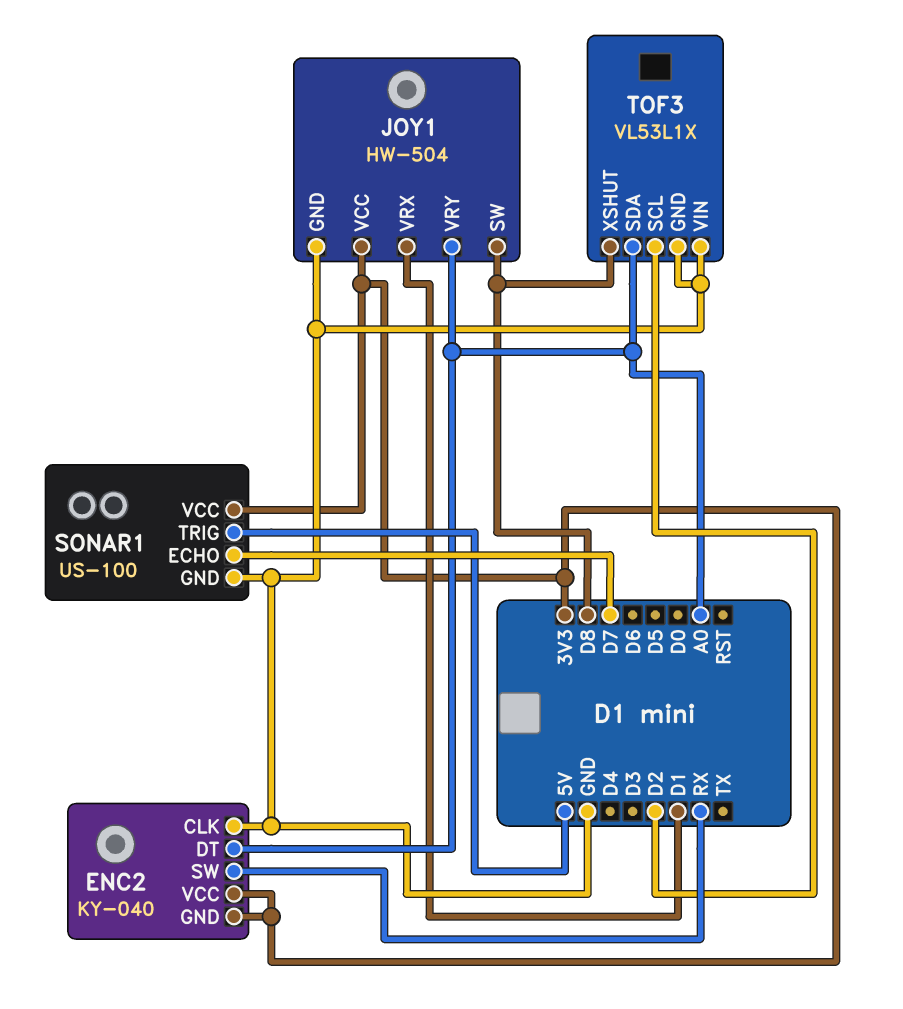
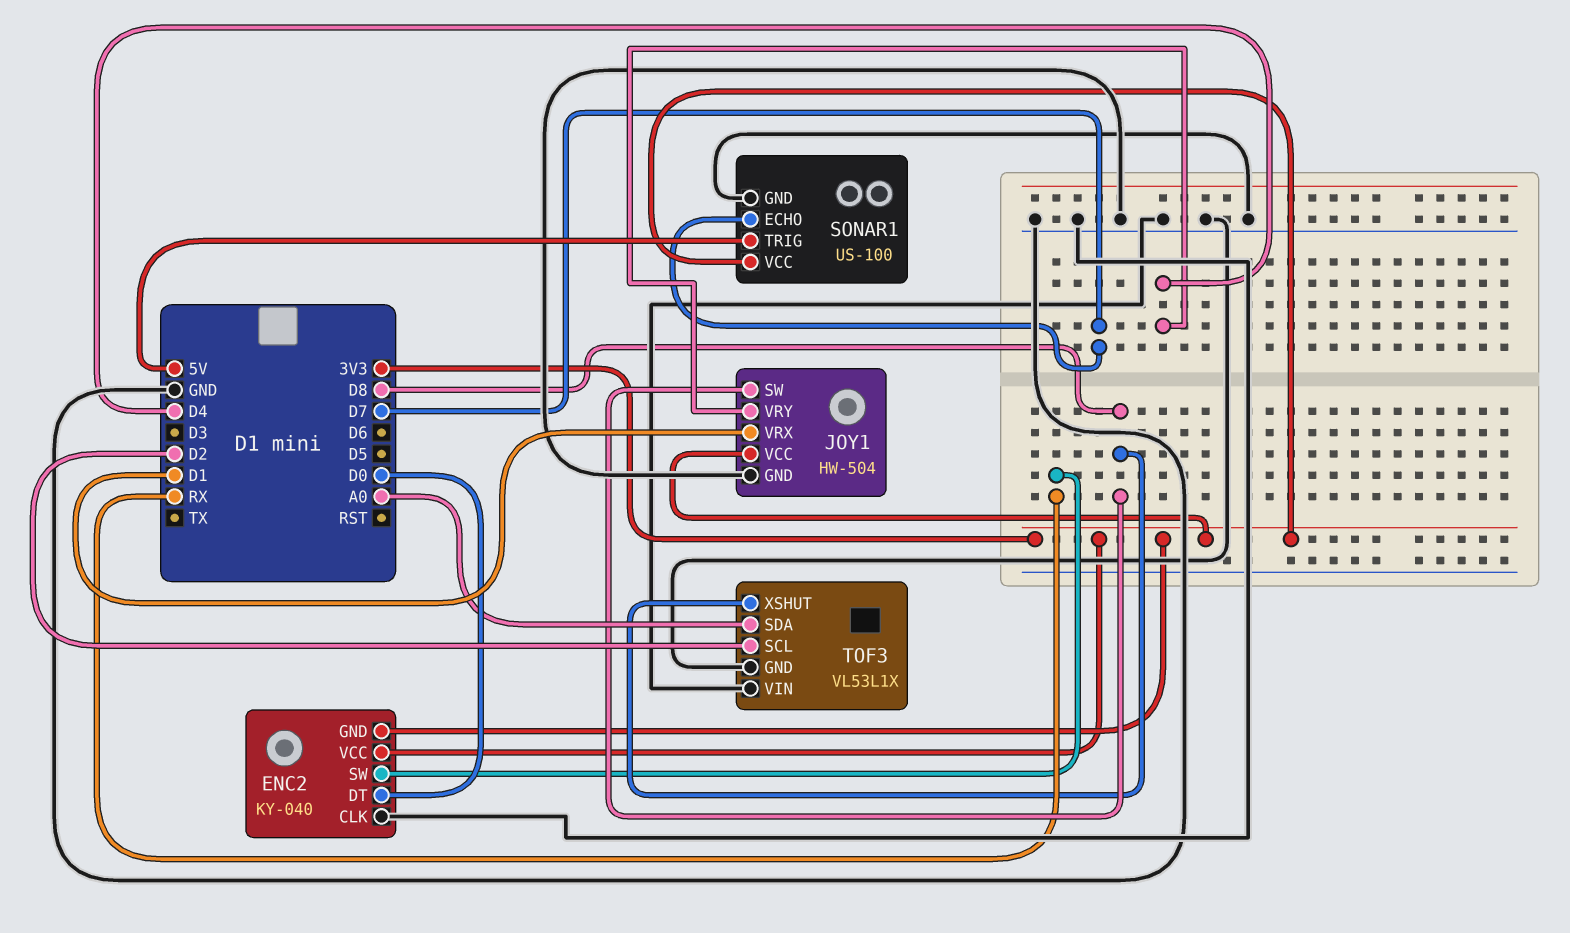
ENC2 pin DT: A0 -> D0
JOY1 pin VRY: A0 -> D4

